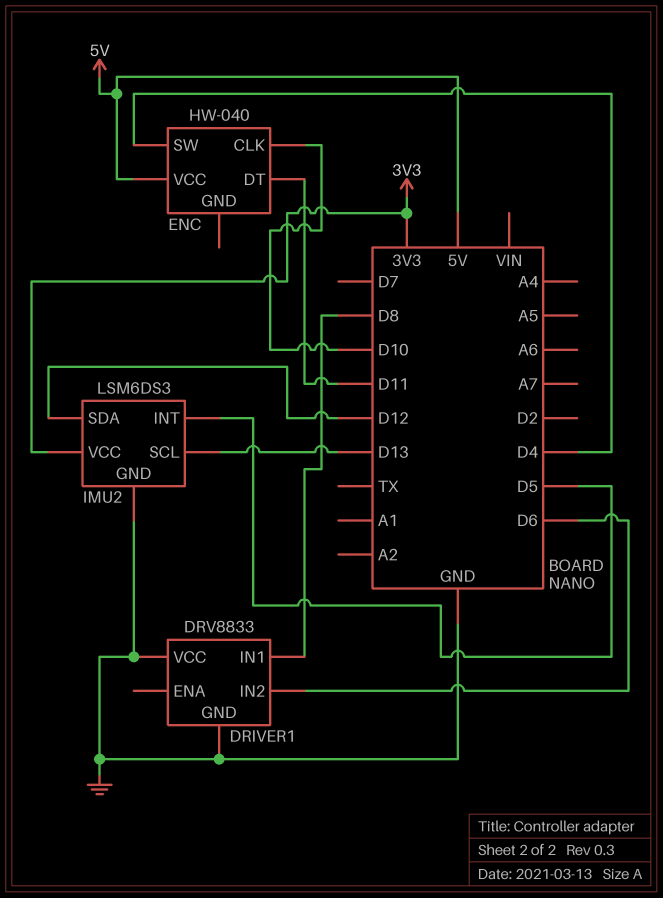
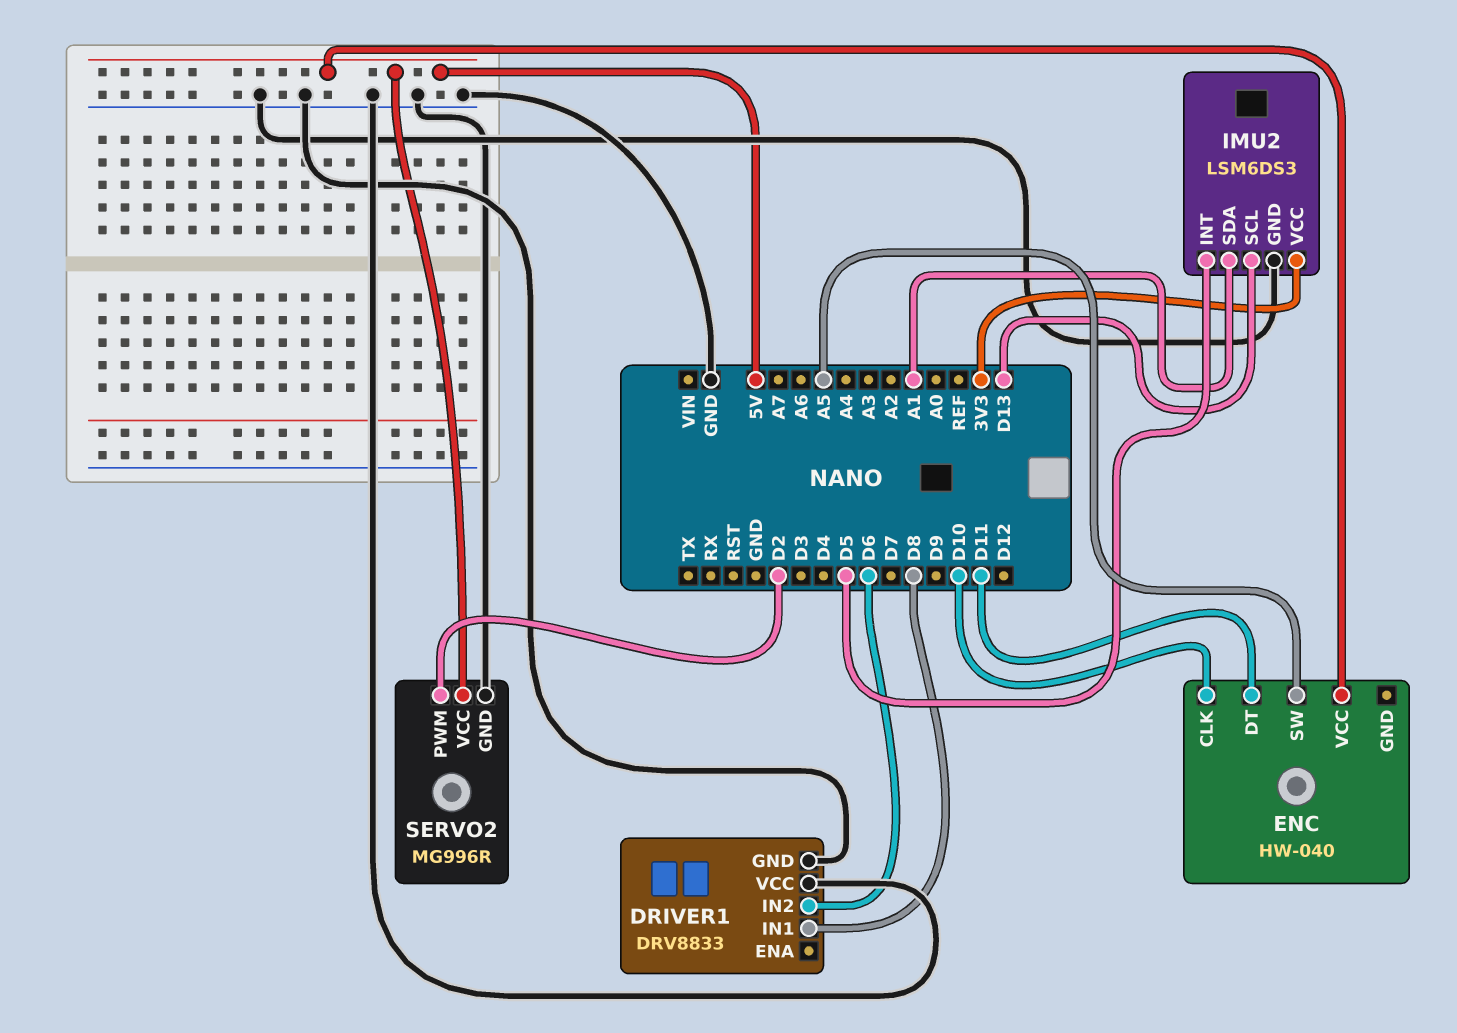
ENC pin SW: D4 -> A5
IMU2 pin SDA: D12 -> A1
SERVO2: none -> MG996R
SERVO2 pin GND: none -> GND
SERVO2 pin PWM: none -> D2
SERVO2 pin VCC: none -> 5V

